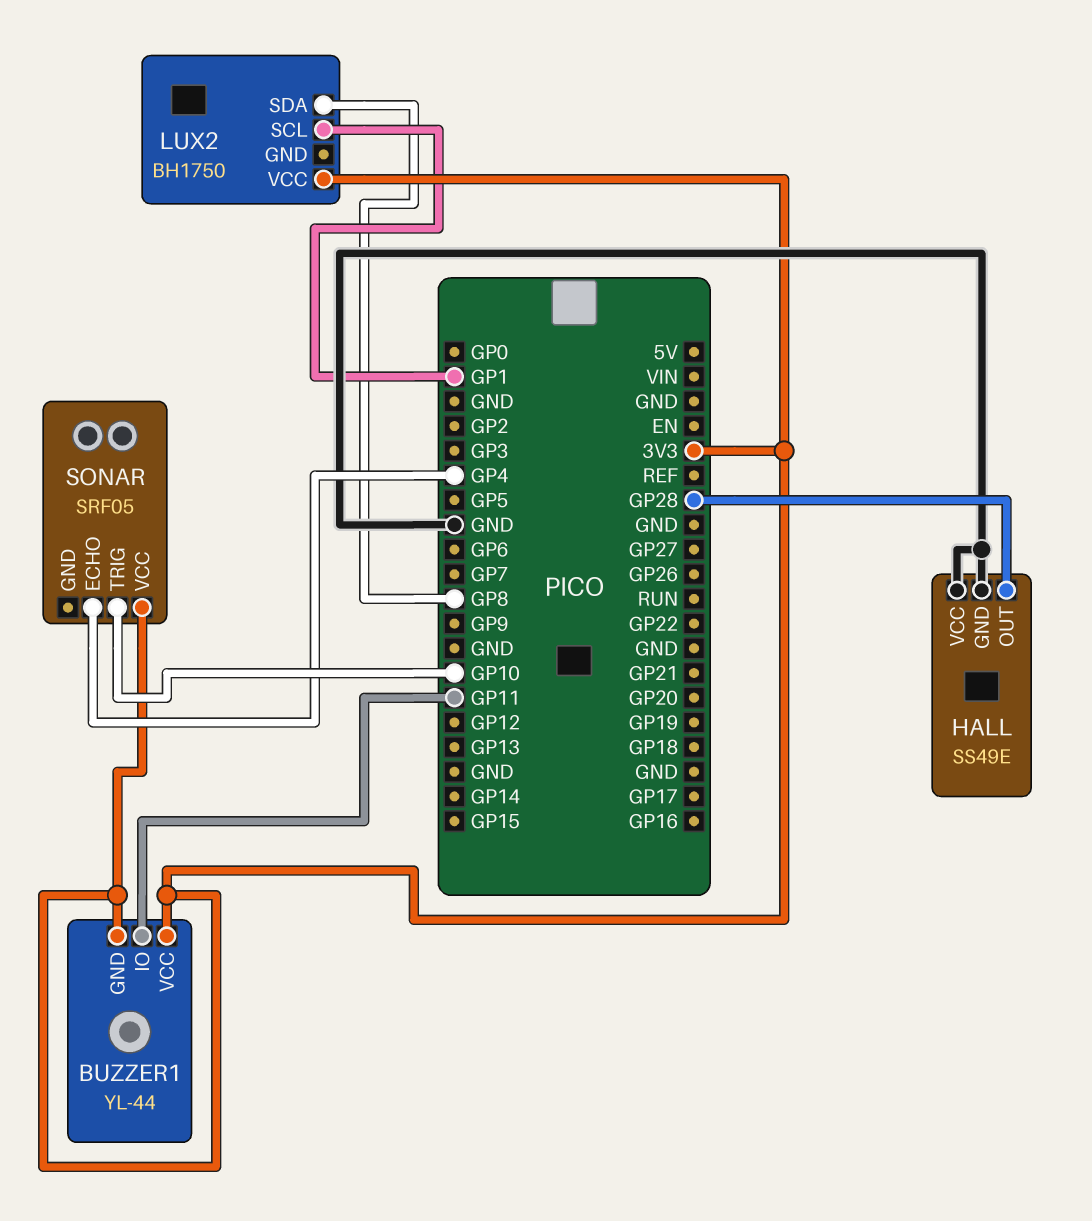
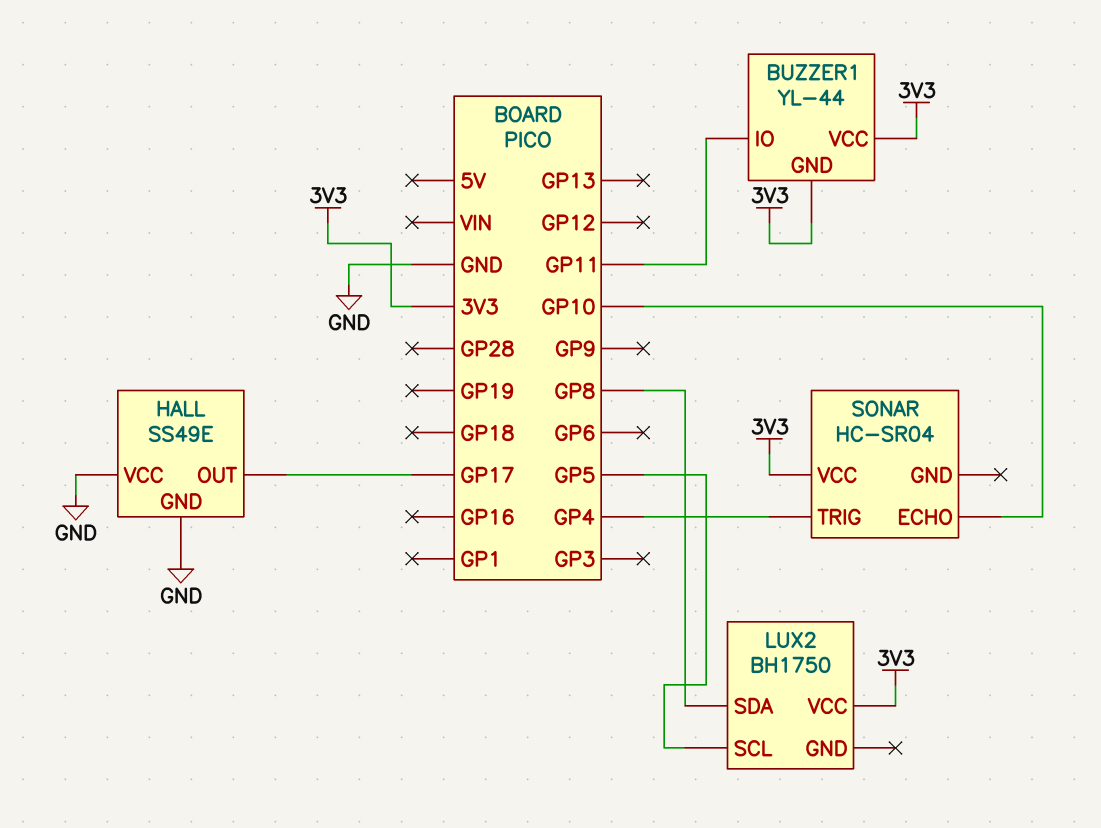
HALL pin OUT: GP28 -> GP17
LUX2 pin SCL: GP1 -> GP5
SONAR: SRF05 -> HC-SR04
SONAR pin ECHO: GP4 -> GP10
SONAR pin TRIG: GP10 -> GP4

